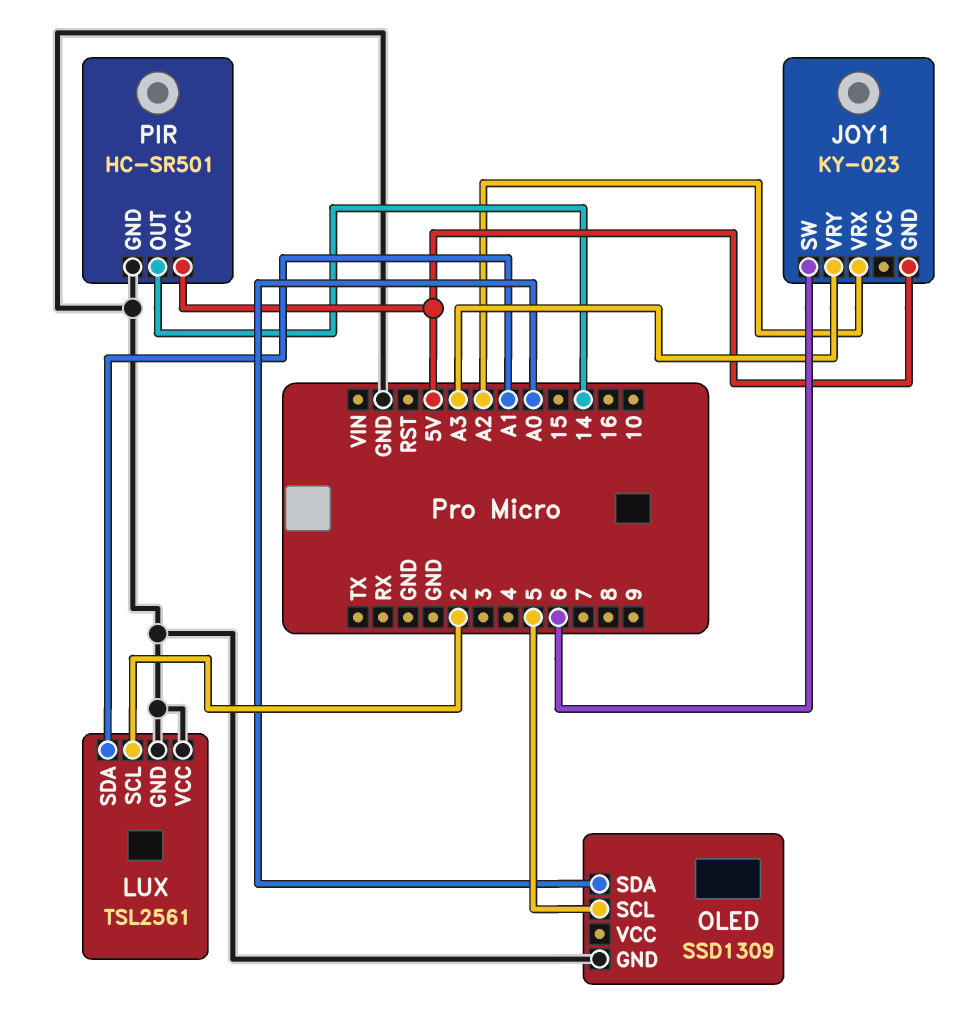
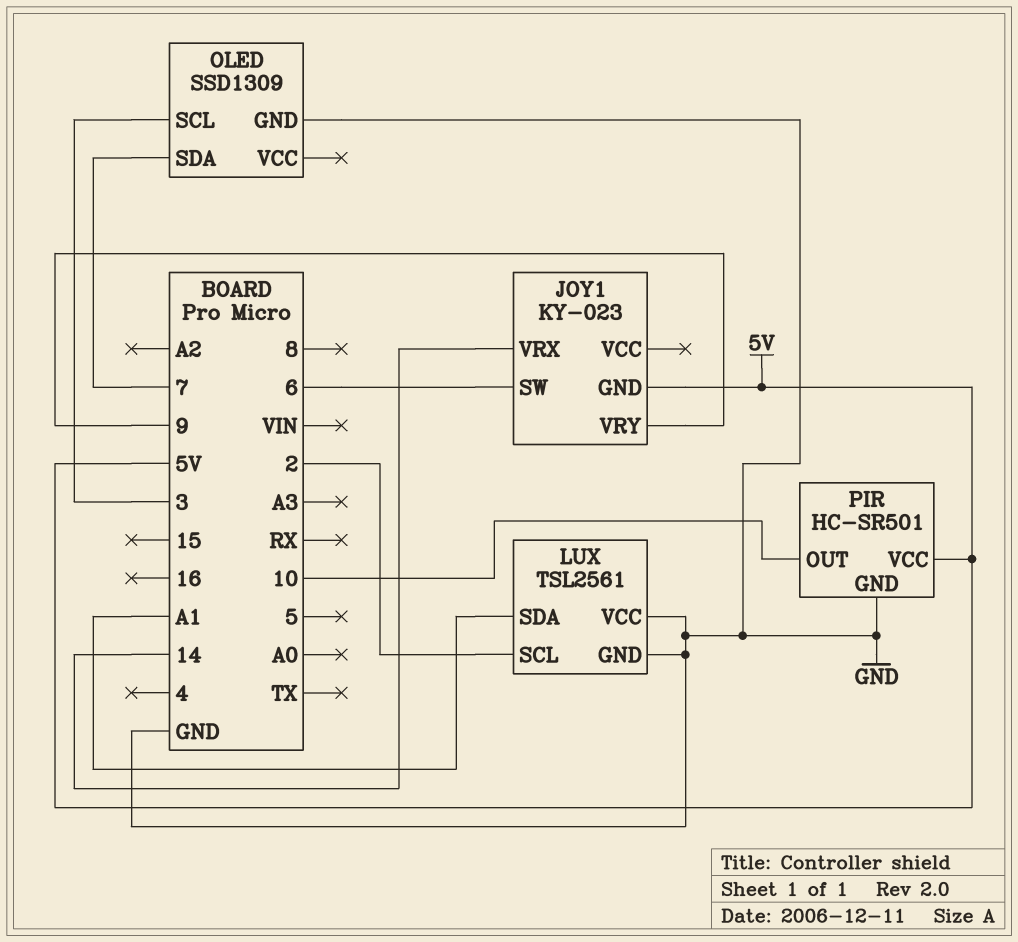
JOY1 pin VRX: A2 -> 14
JOY1 pin VRY: A3 -> 9
OLED pin SCL: 5 -> 3
OLED pin SDA: A0 -> 7
PIR pin OUT: 14 -> 10

